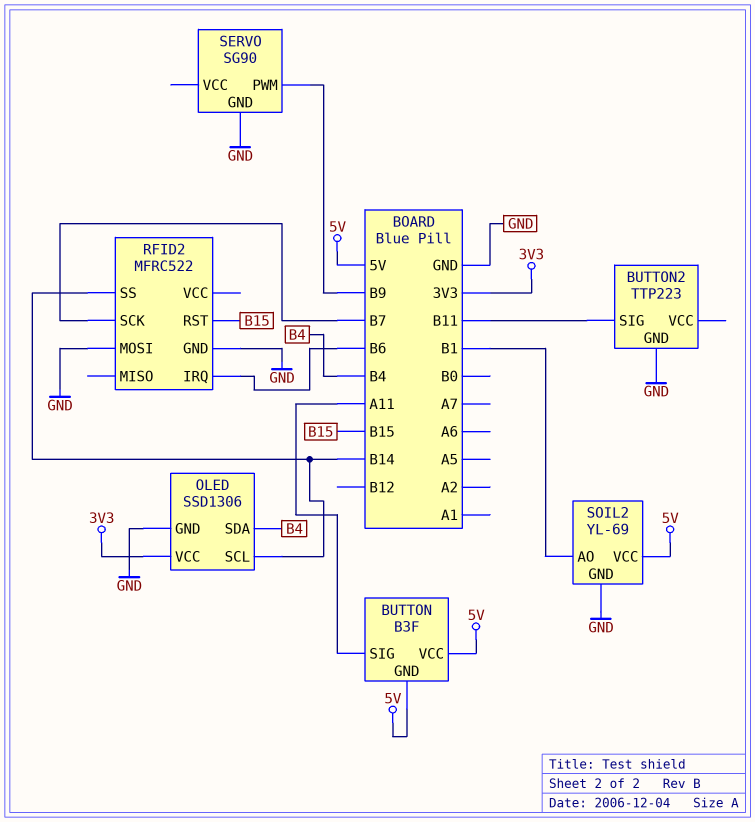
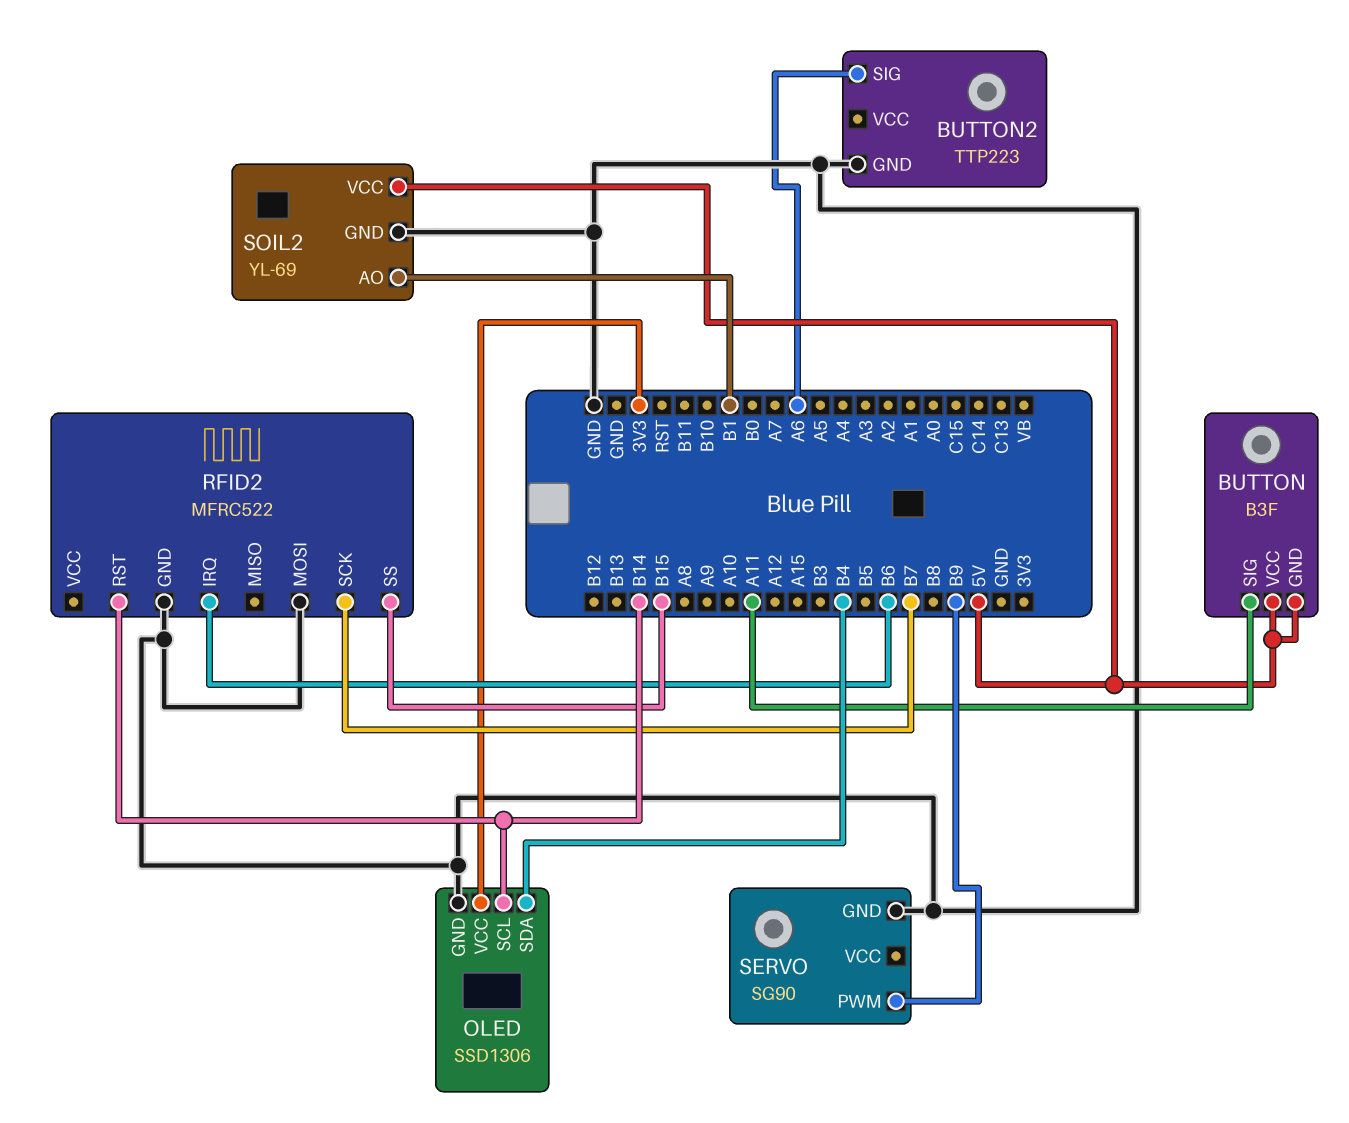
BUTTON2 pin SIG: B11 -> A6
RFID2 pin RST: B15 -> B14
RFID2 pin SS: B14 -> B15

